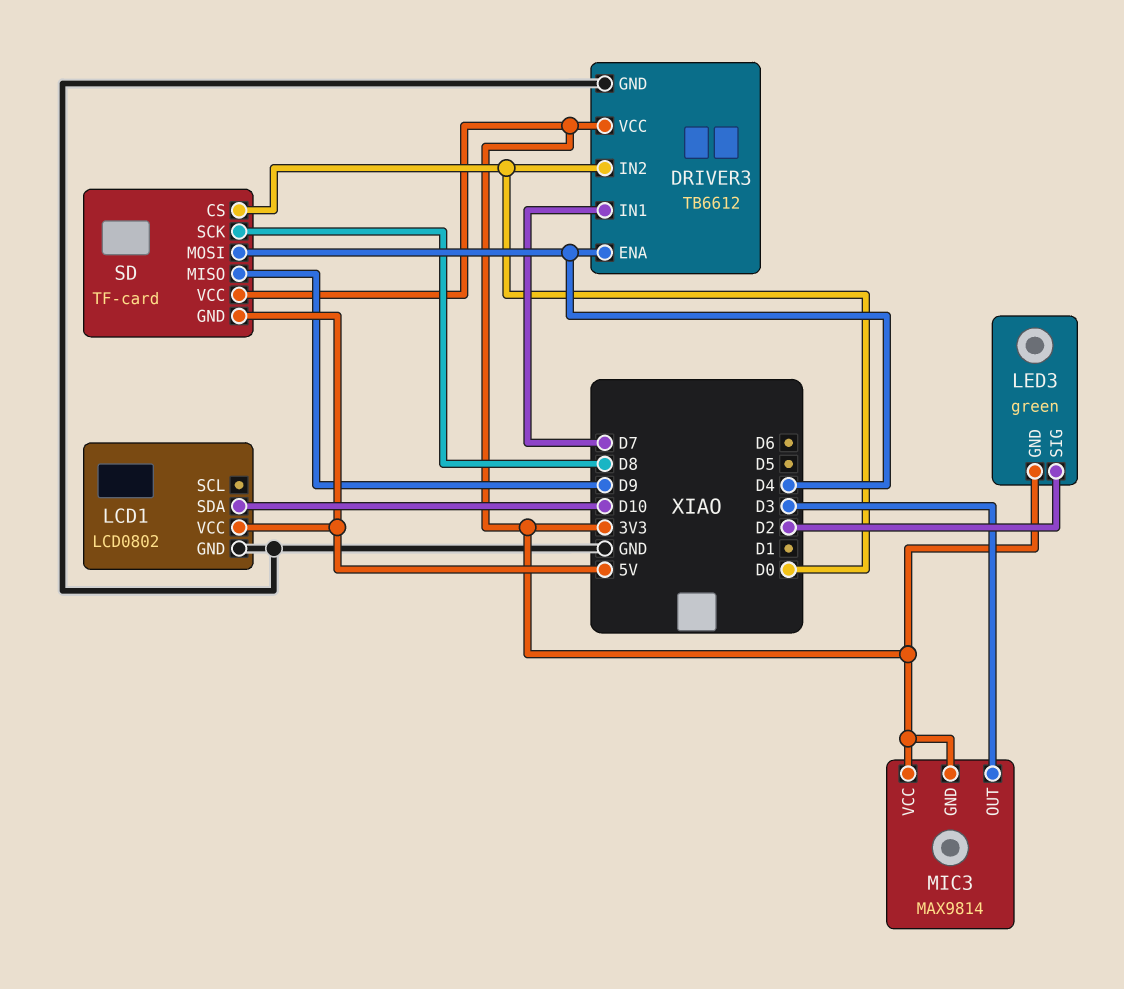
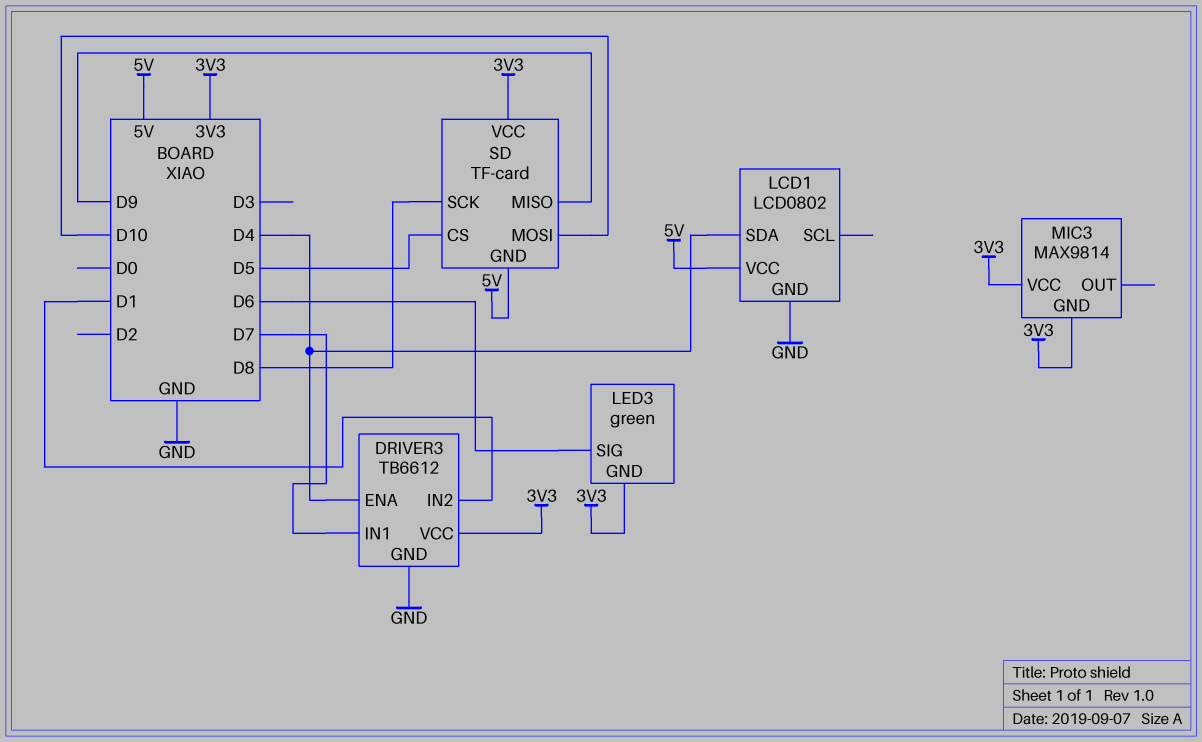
DRIVER3 pin IN2: D0 -> D1
LCD1 pin SDA: D10 -> D4
LED3 pin SIG: D2 -> D6
MIC3 pin OUT: D3 -> none
SD pin CS: D0 -> D5
SD pin MOSI: D4 -> D10

